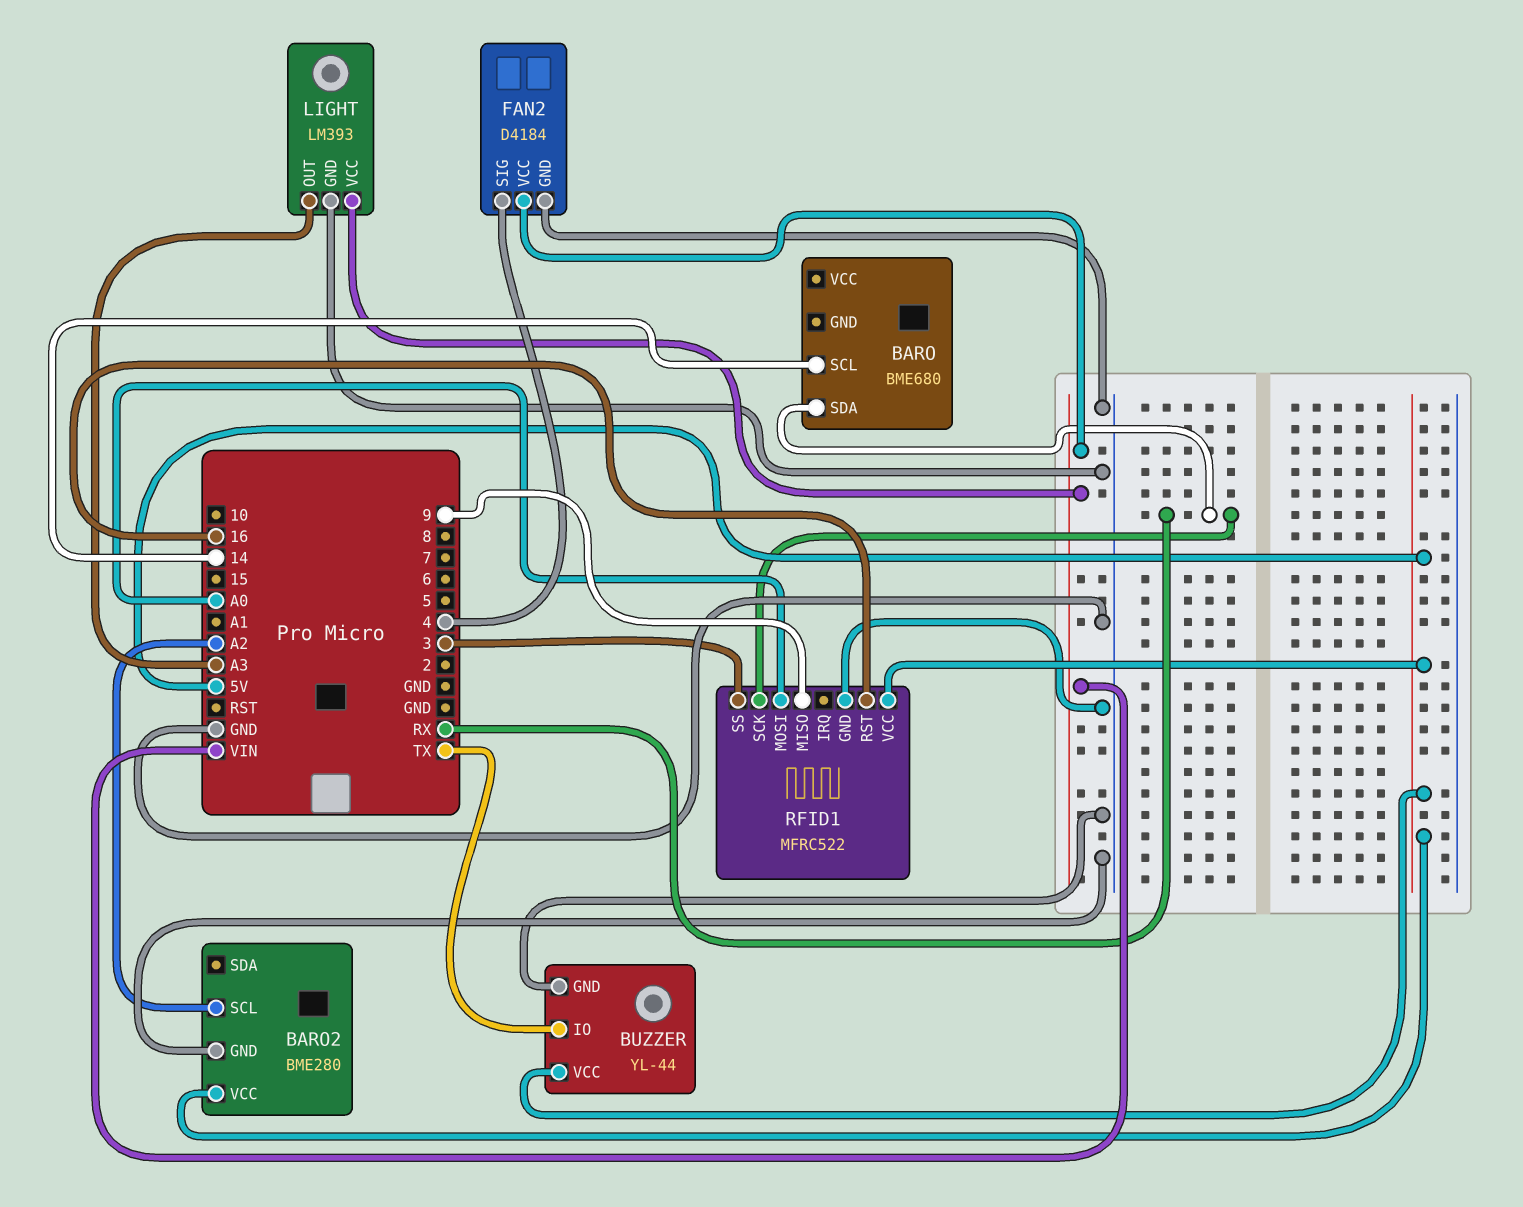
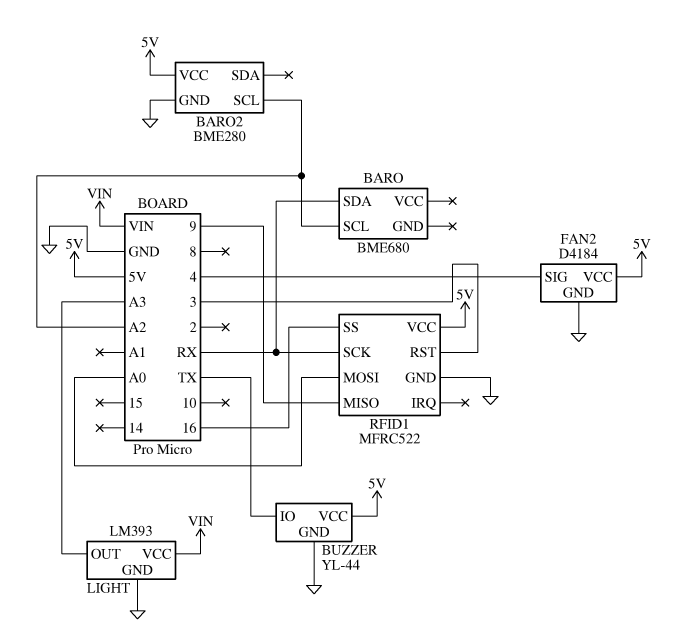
BARO pin SCL: 14 -> A2
FAN2 pin VCC: VIN -> 5V
RFID1 pin RST: 16 -> 3
RFID1 pin SS: 3 -> 16

